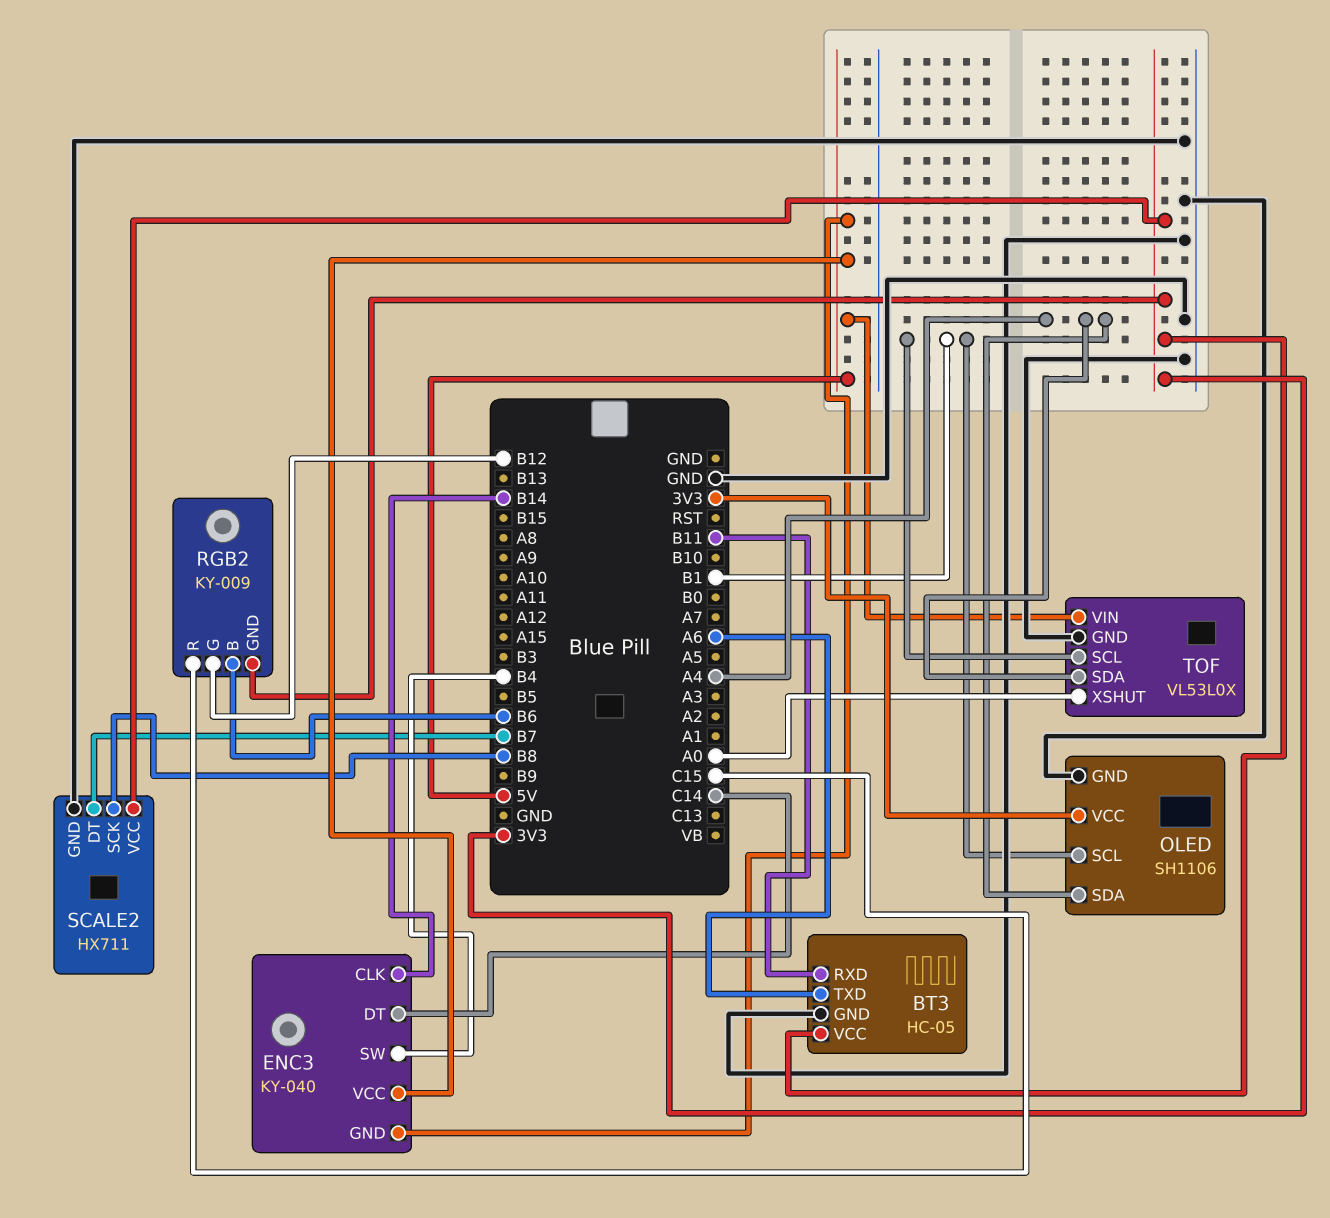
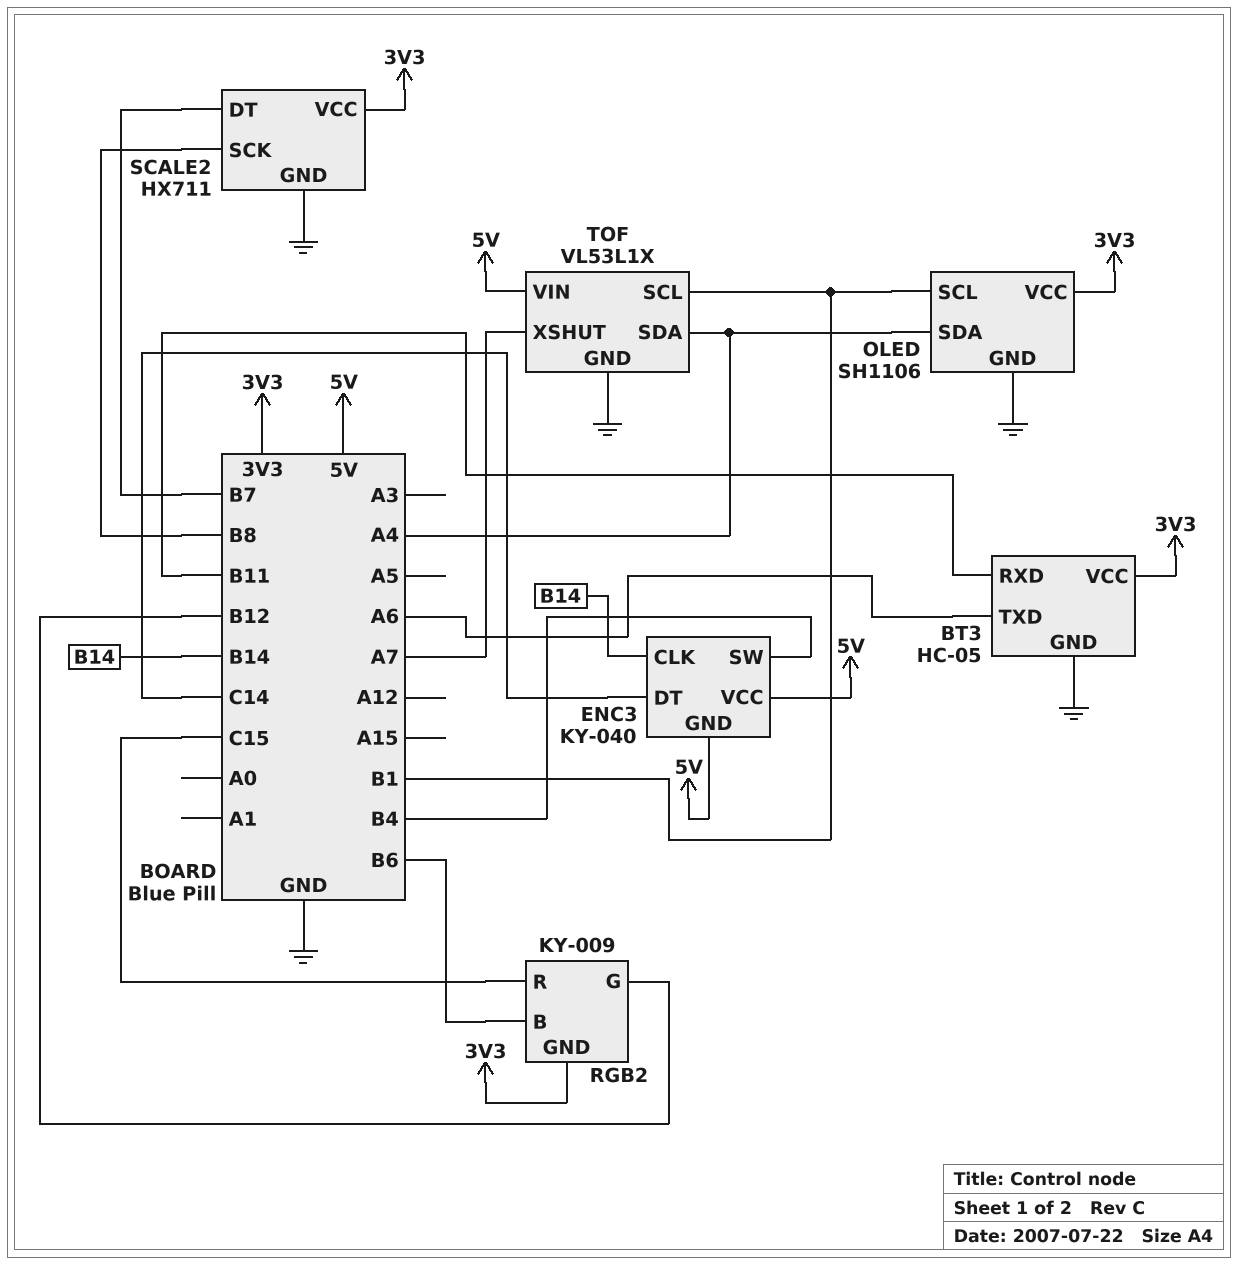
TOF: VL53L0X -> VL53L1X
TOF pin XSHUT: A0 -> A7

